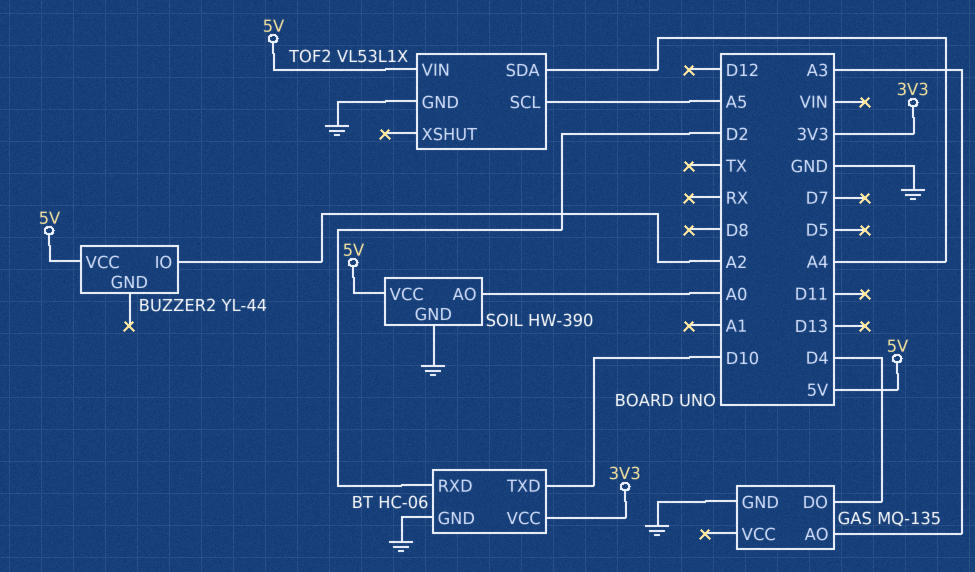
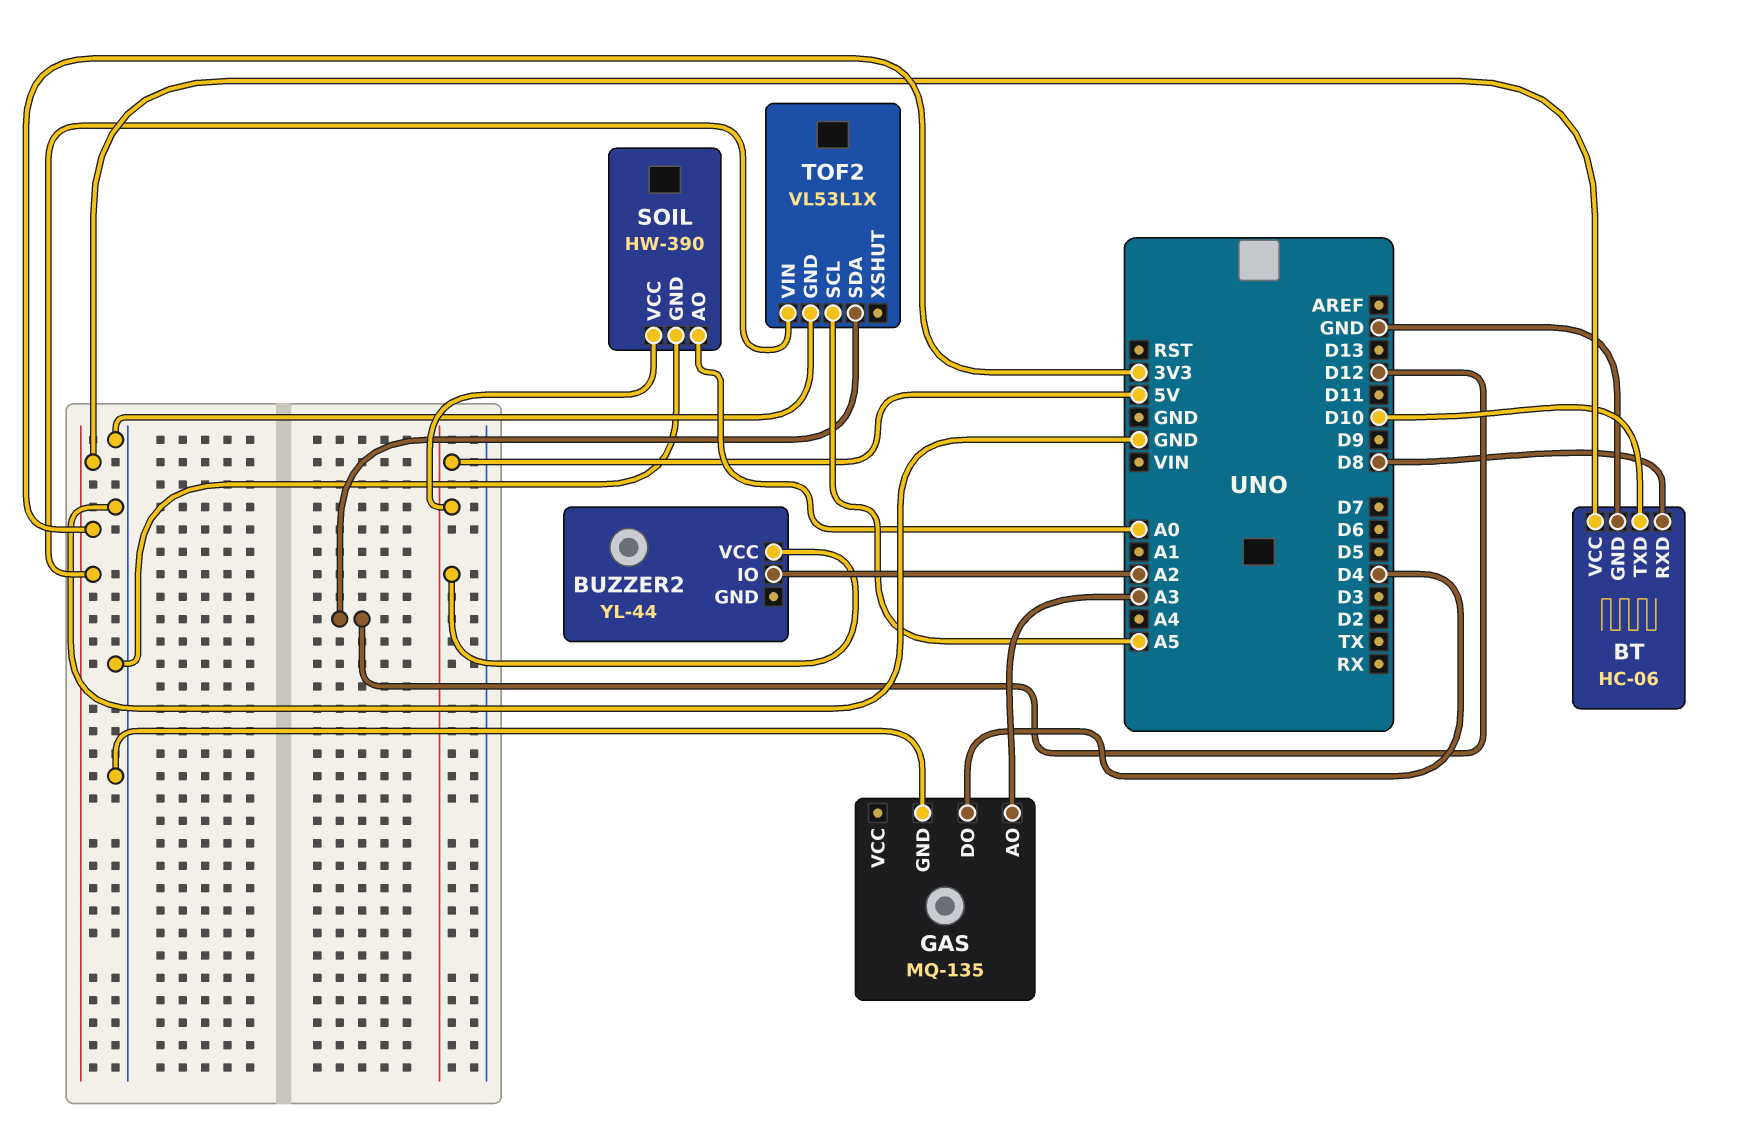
BT pin RXD: D2 -> D8
TOF2 pin SDA: A4 -> D12
TOF2 pin VIN: 5V -> 3V3

